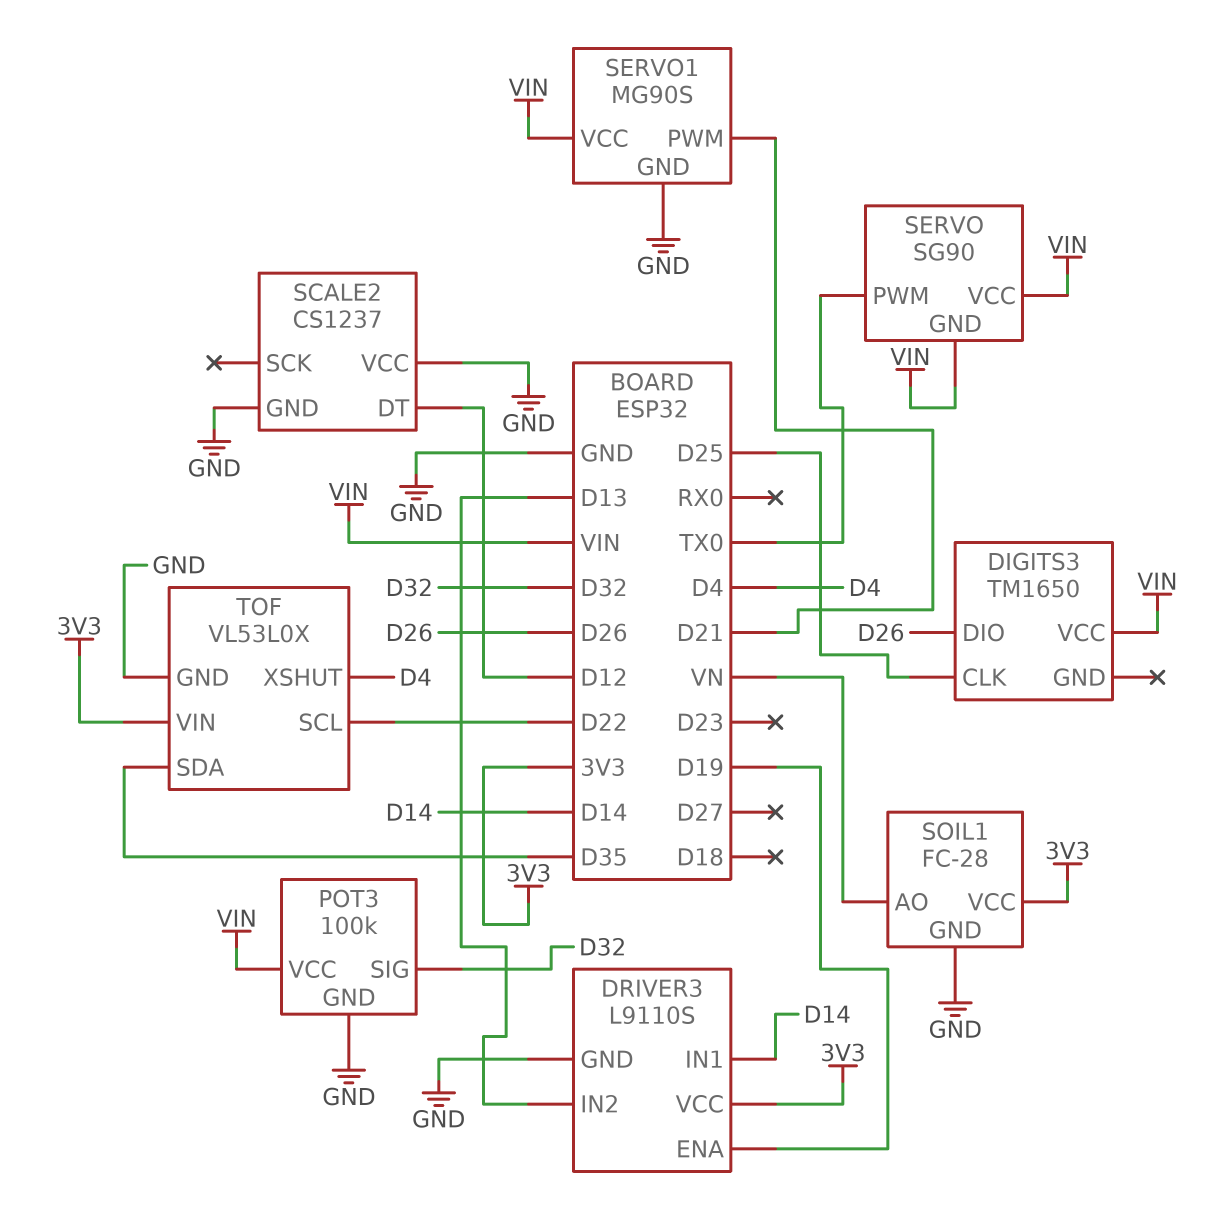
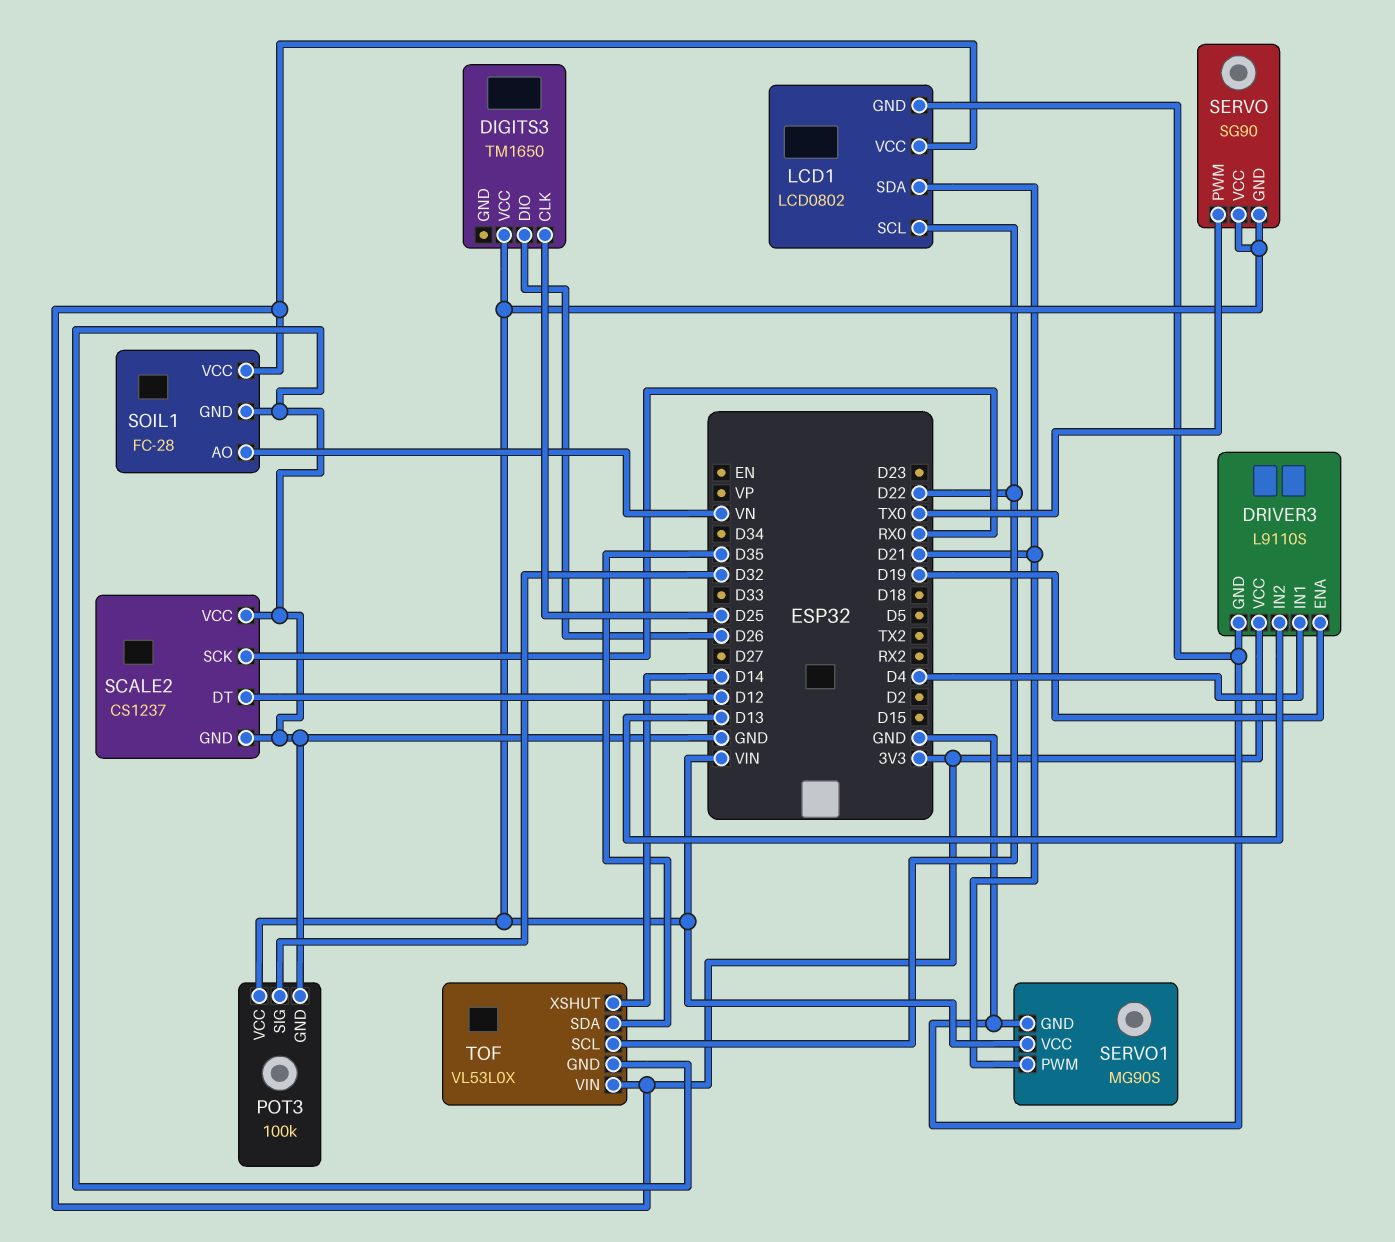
DRIVER3 pin IN1: D14 -> D4
LCD1: none -> LCD0802
LCD1 pin GND: none -> GND
LCD1 pin SCL: none -> D22
LCD1 pin SDA: none -> D21
LCD1 pin VCC: none -> 3V3
SCALE2 pin SCK: none -> RX0
TOF pin XSHUT: D4 -> D14

